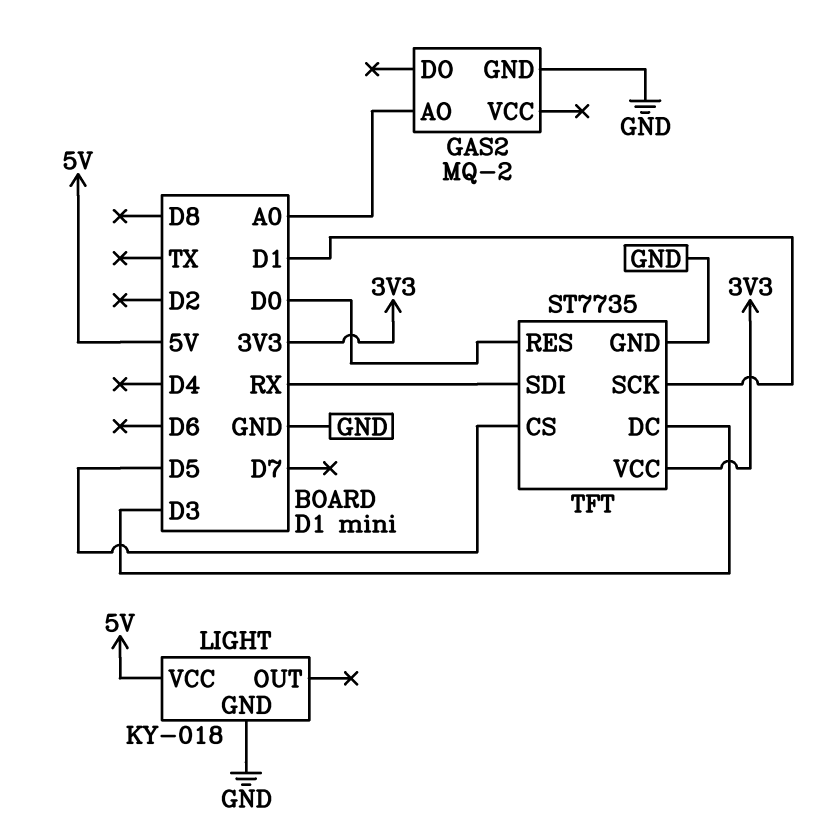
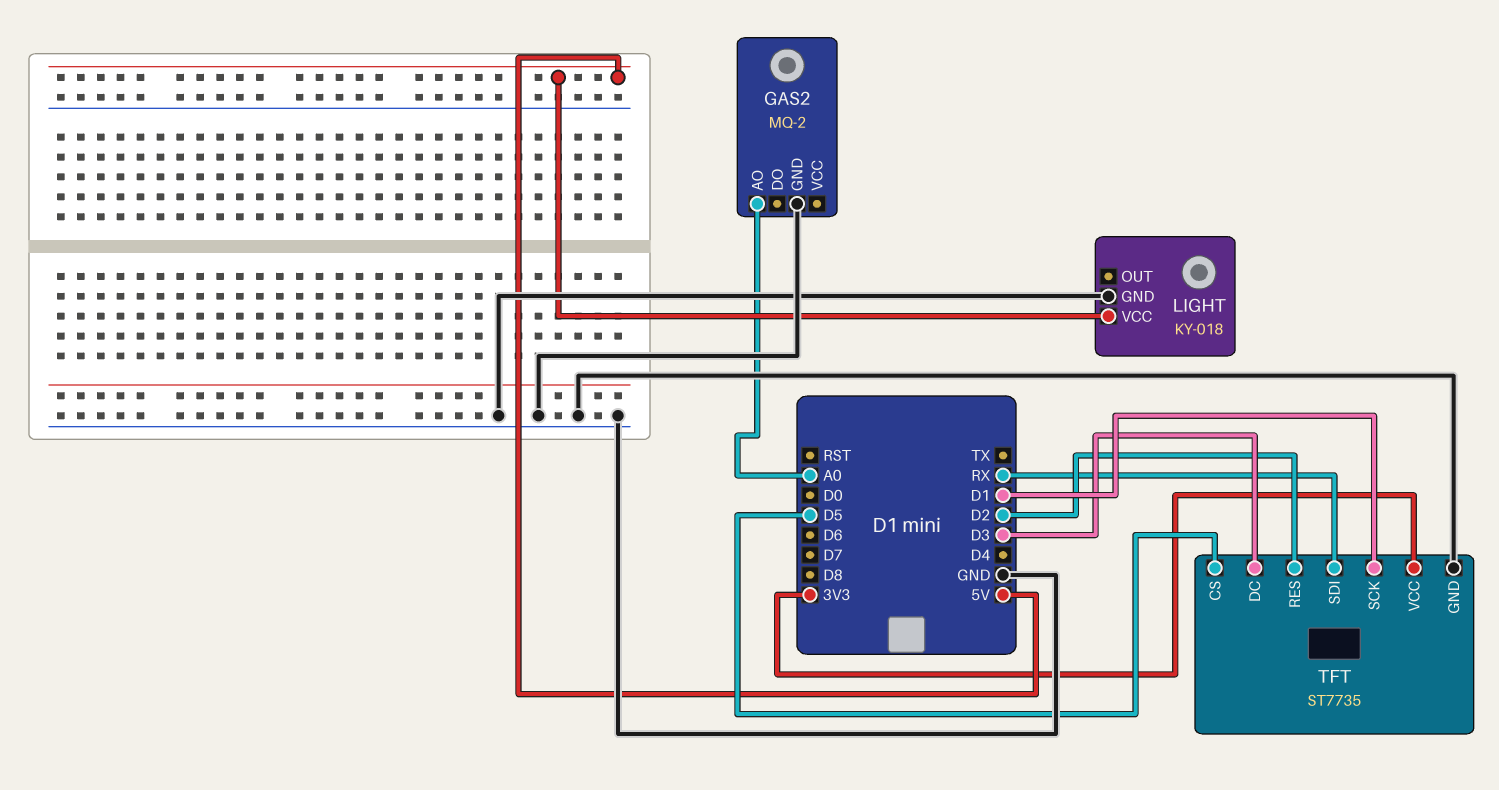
TFT pin RES: D0 -> D2

